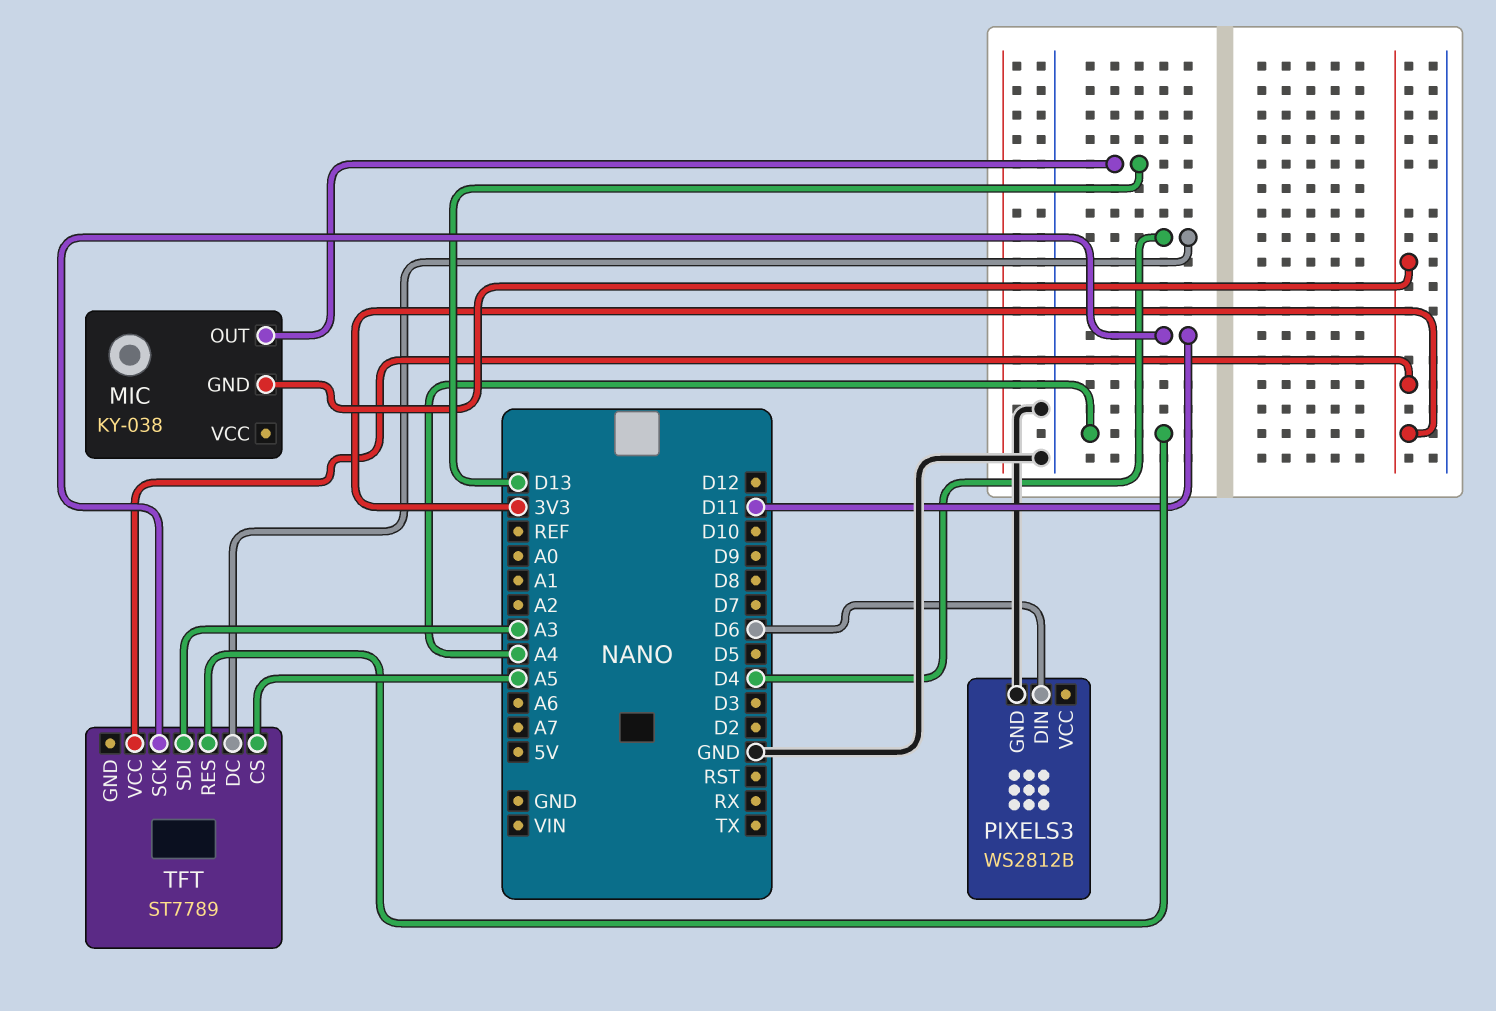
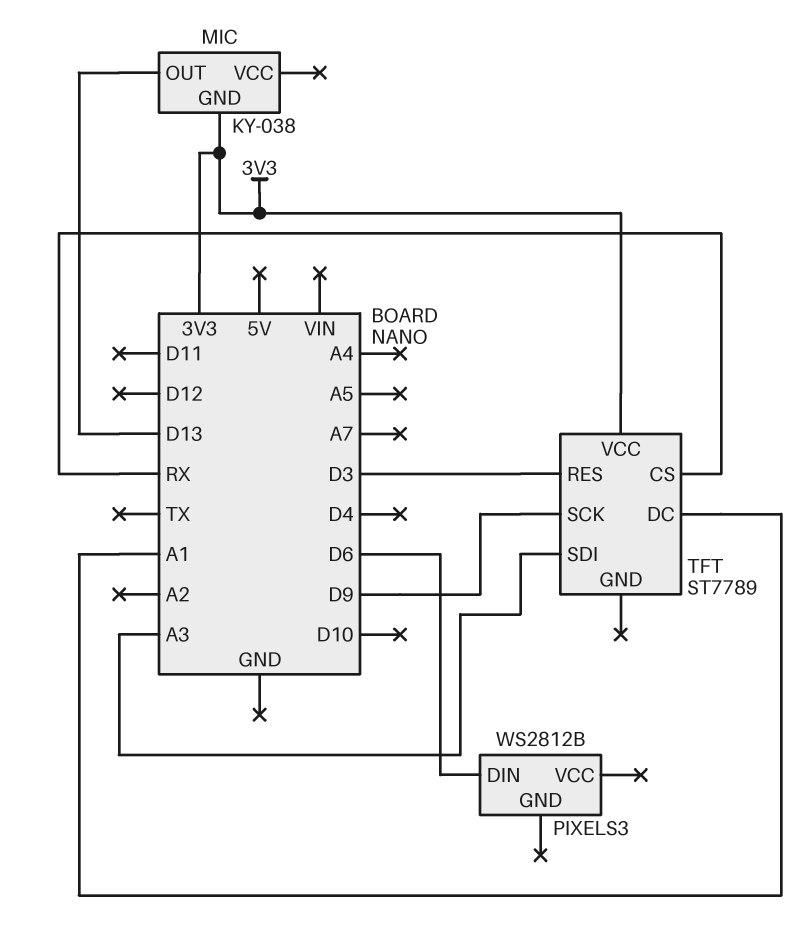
PIXELS3 pin GND: GND -> none
TFT pin CS: A5 -> RX
TFT pin DC: D4 -> A1
TFT pin RES: A4 -> D3
TFT pin SCK: D11 -> D9

